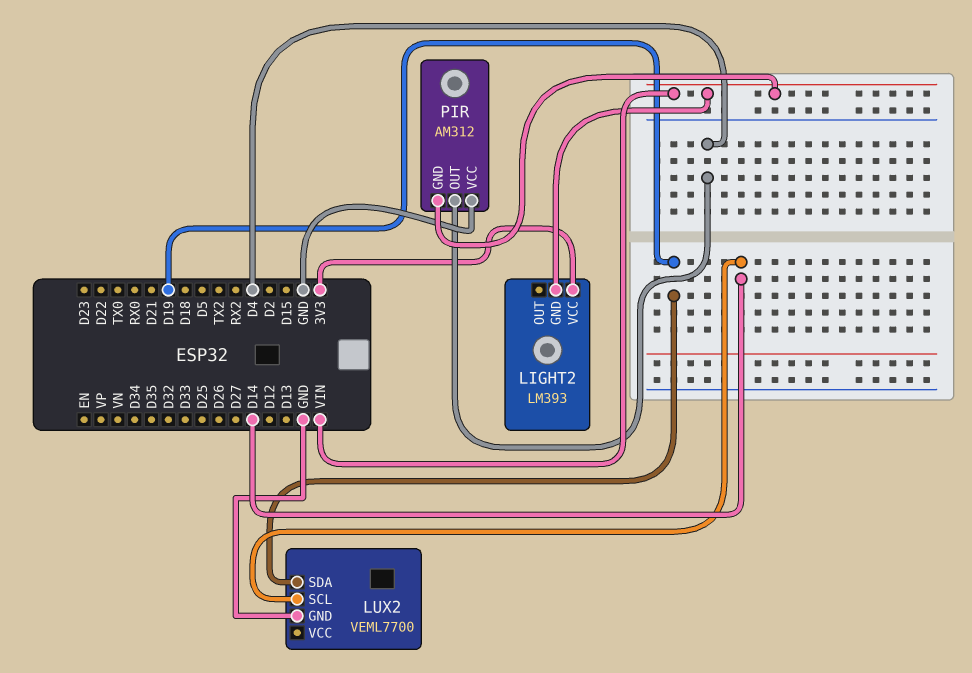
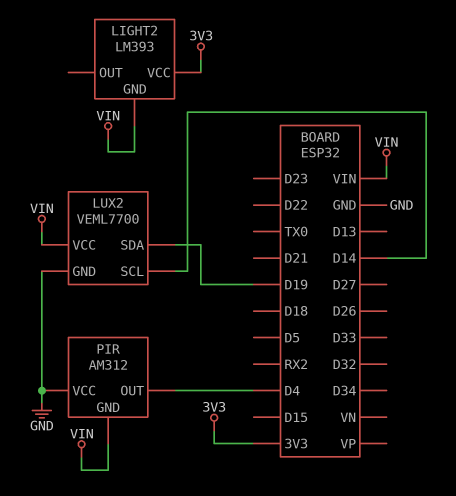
LUX2 pin VCC: none -> VIN

